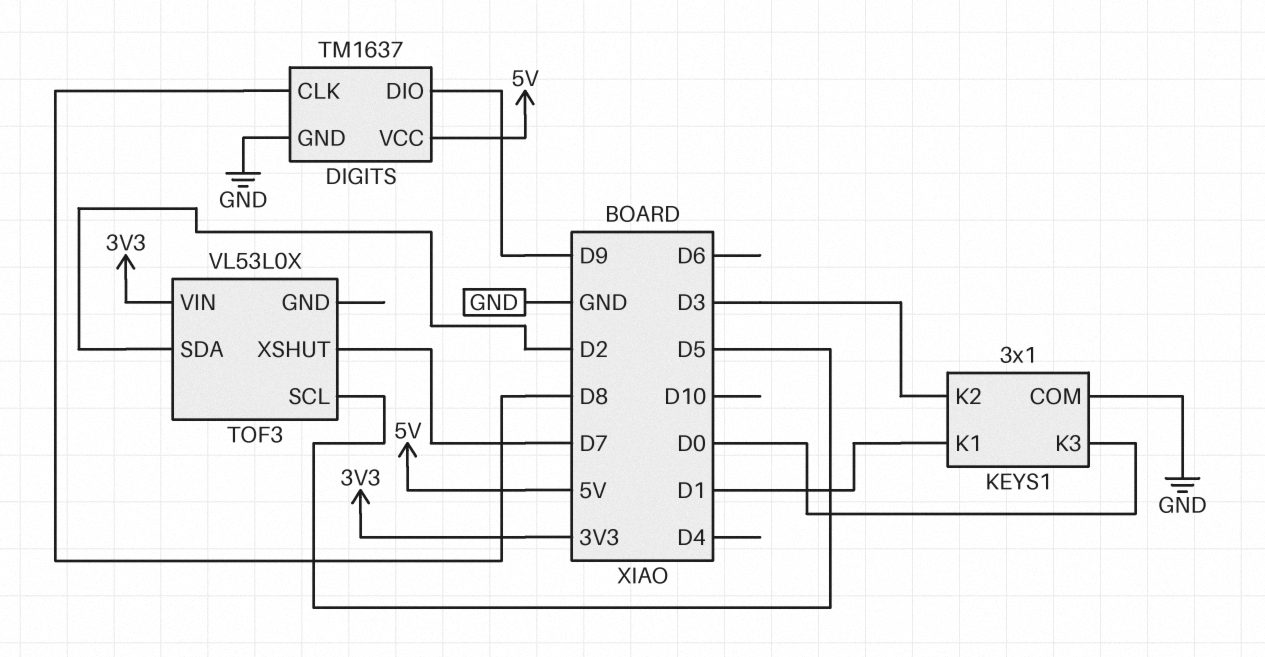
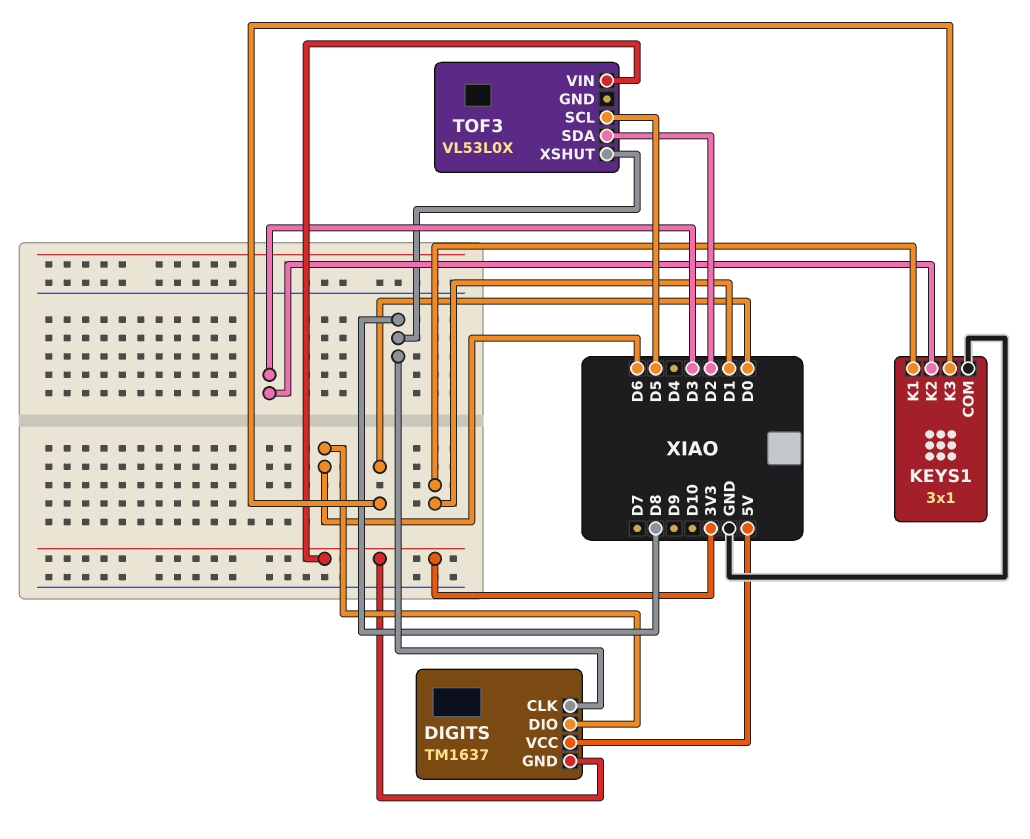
DIGITS pin DIO: D9 -> D6
DIGITS pin GND: GND -> 3V3
TOF3 pin XSHUT: D7 -> D8

